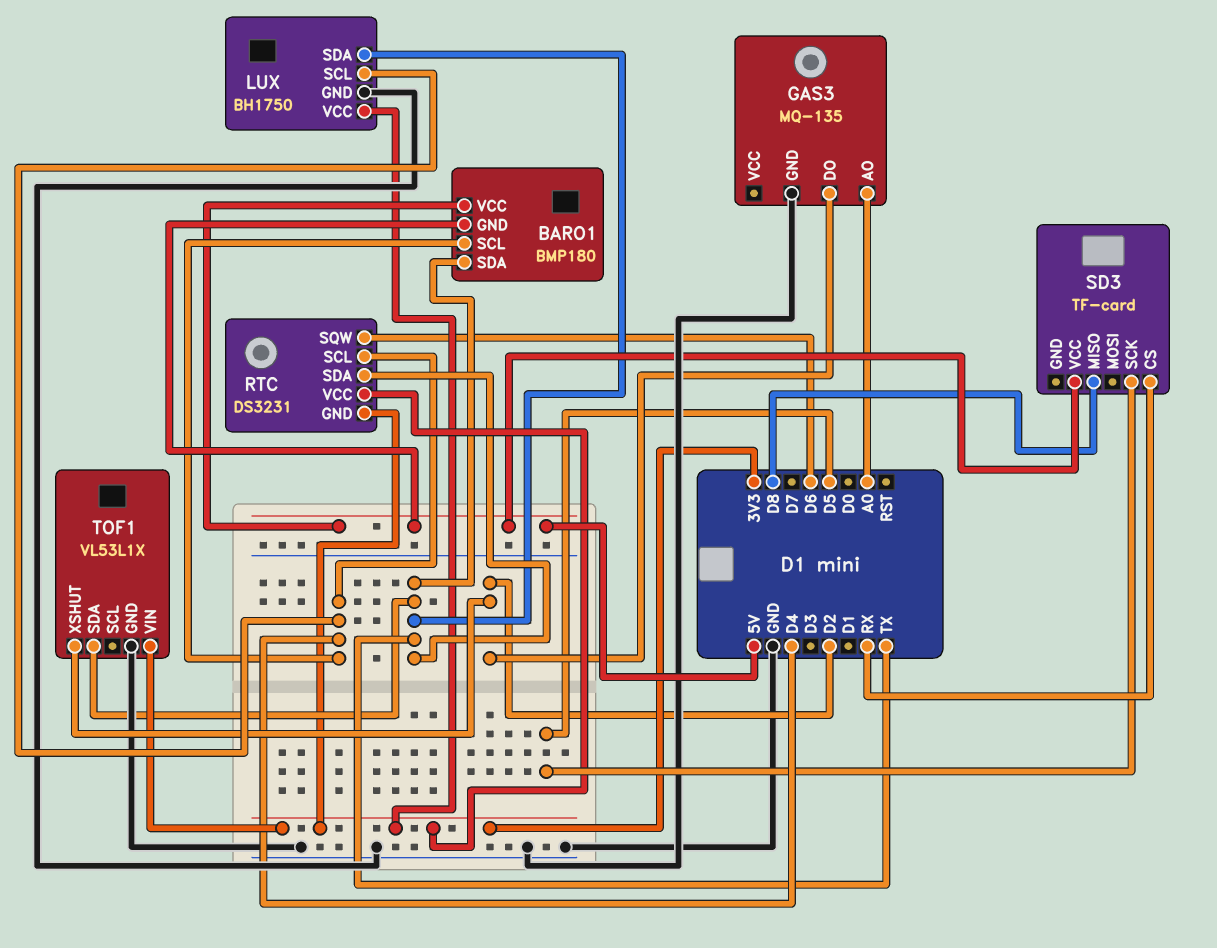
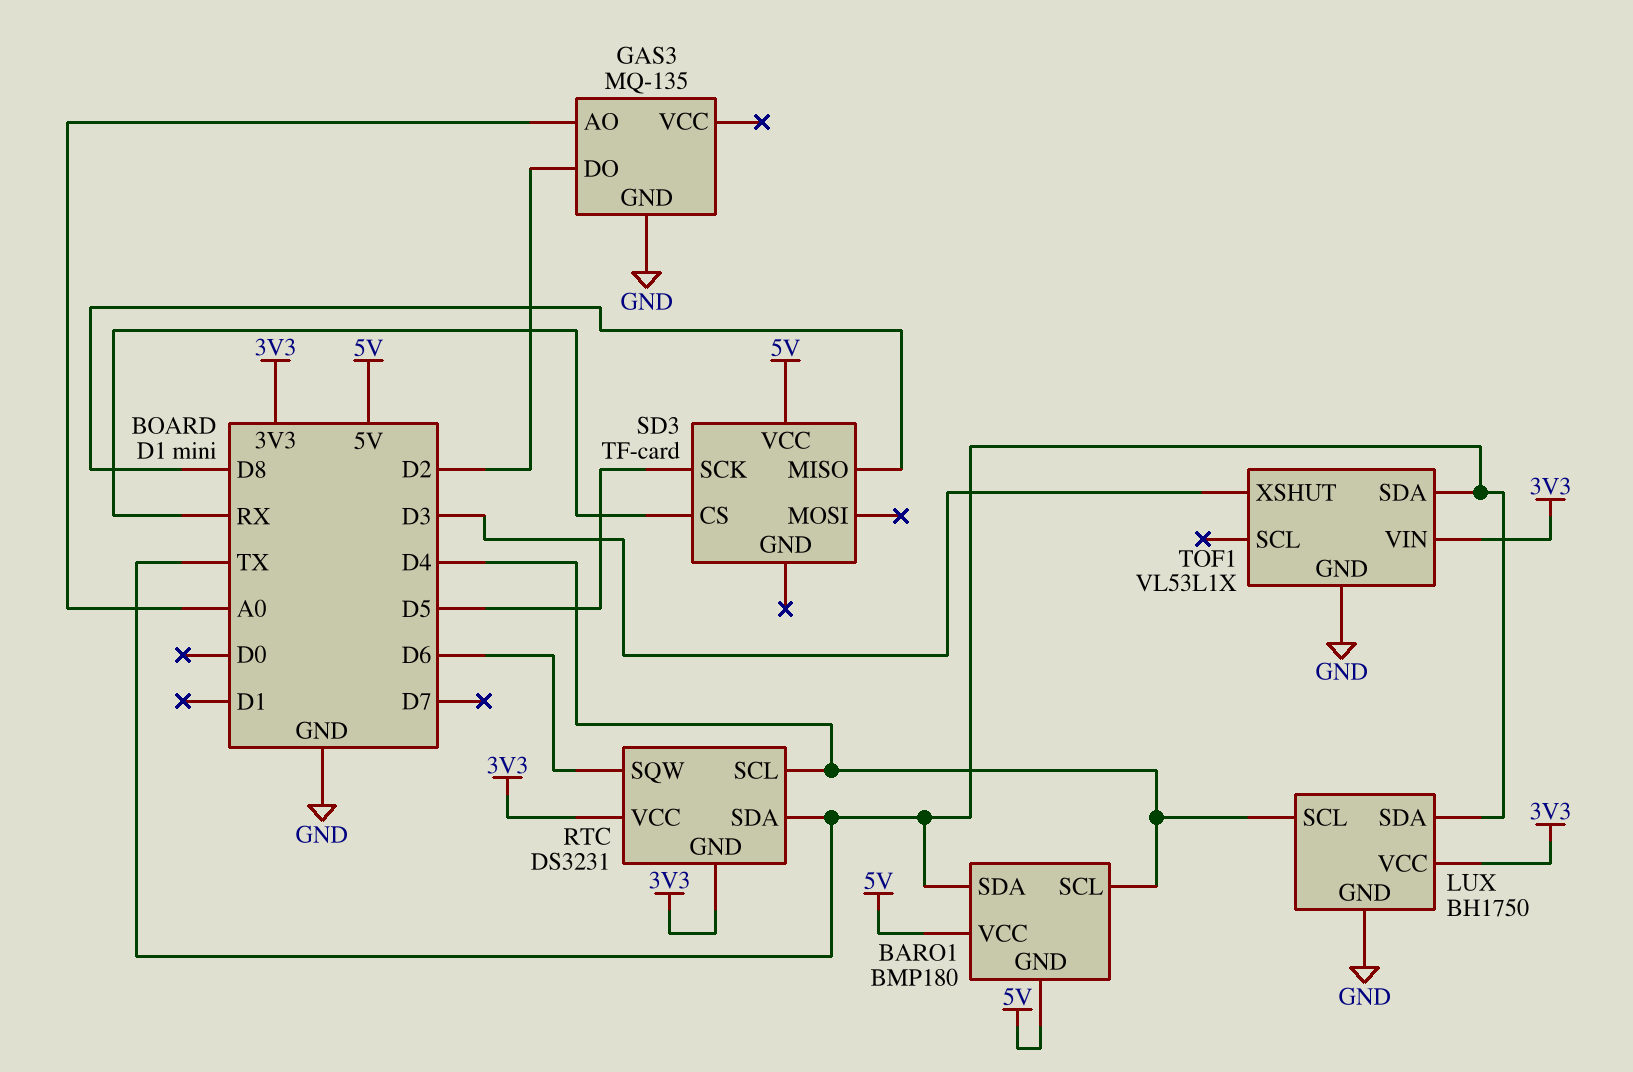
TOF1 pin XSHUT: D2 -> D3

